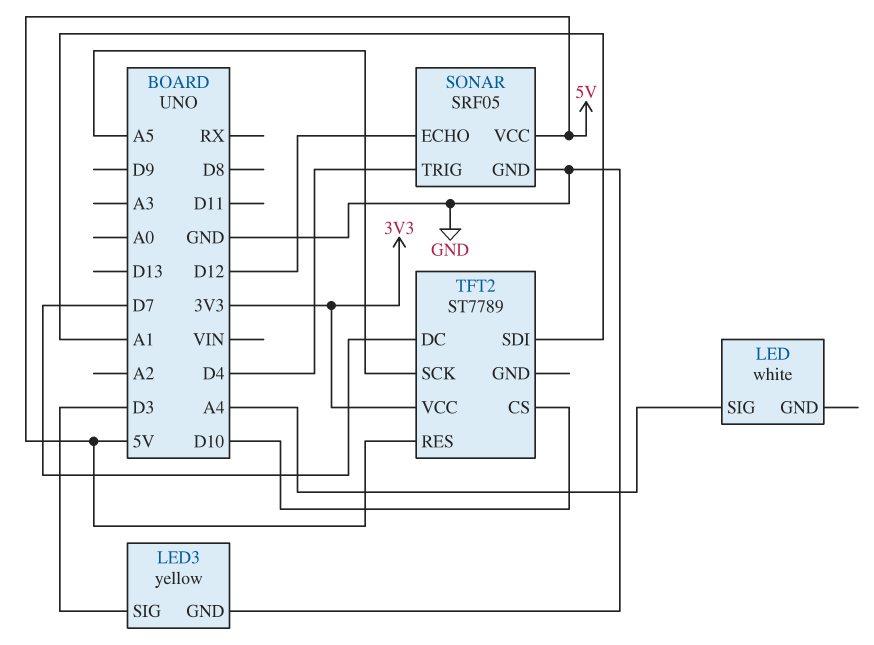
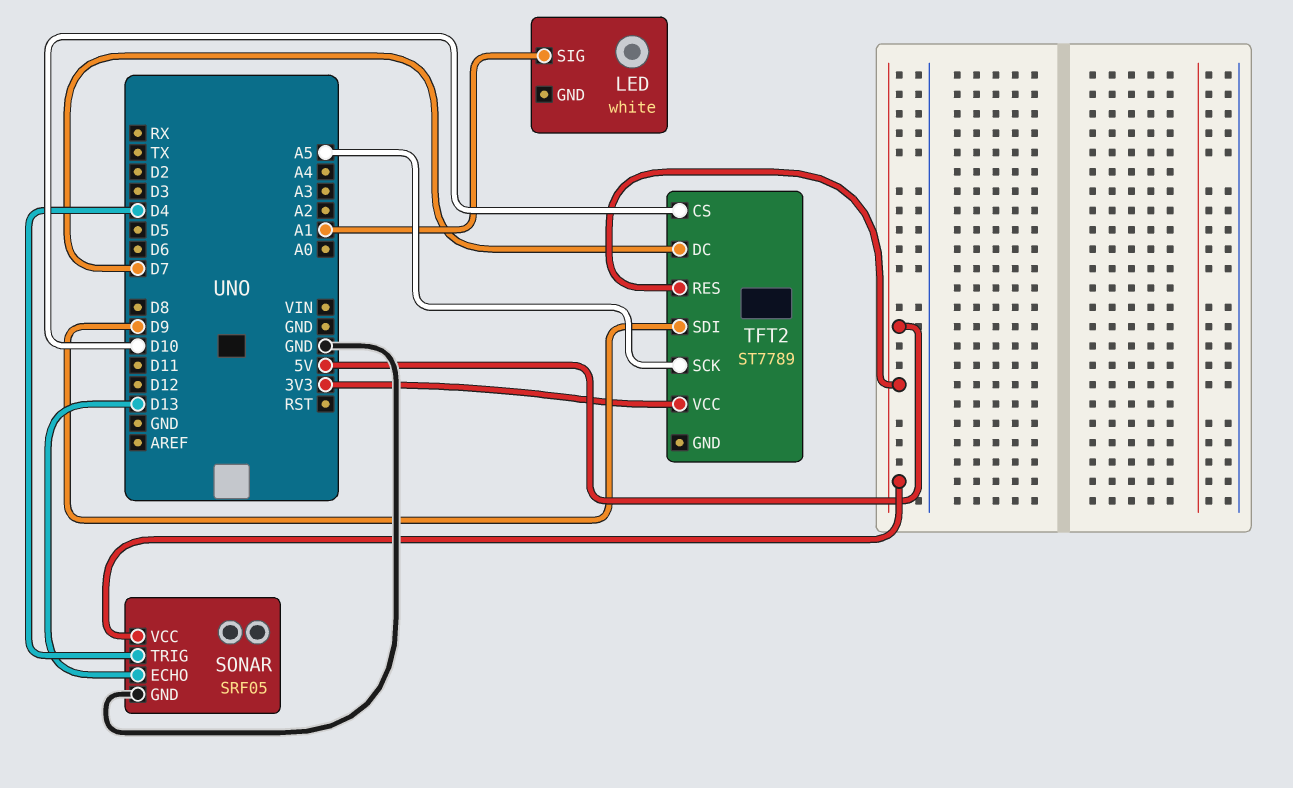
LED pin SIG: A4 -> A1
LED3: yellow -> none
LED3 pin GND: GND -> none
LED3 pin SIG: D3 -> none
SONAR pin ECHO: D12 -> D13
TFT2 pin SDI: A1 -> D9

